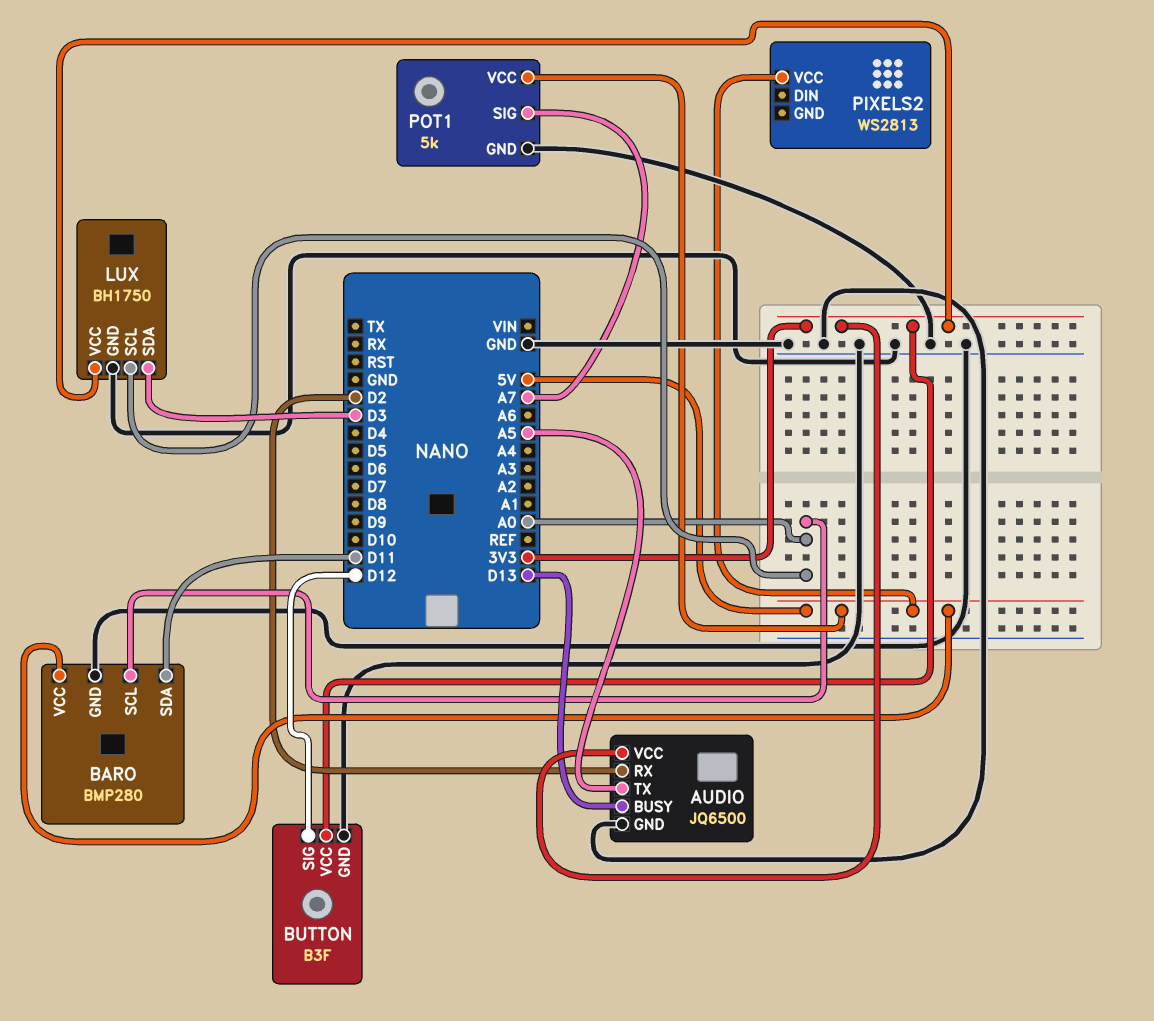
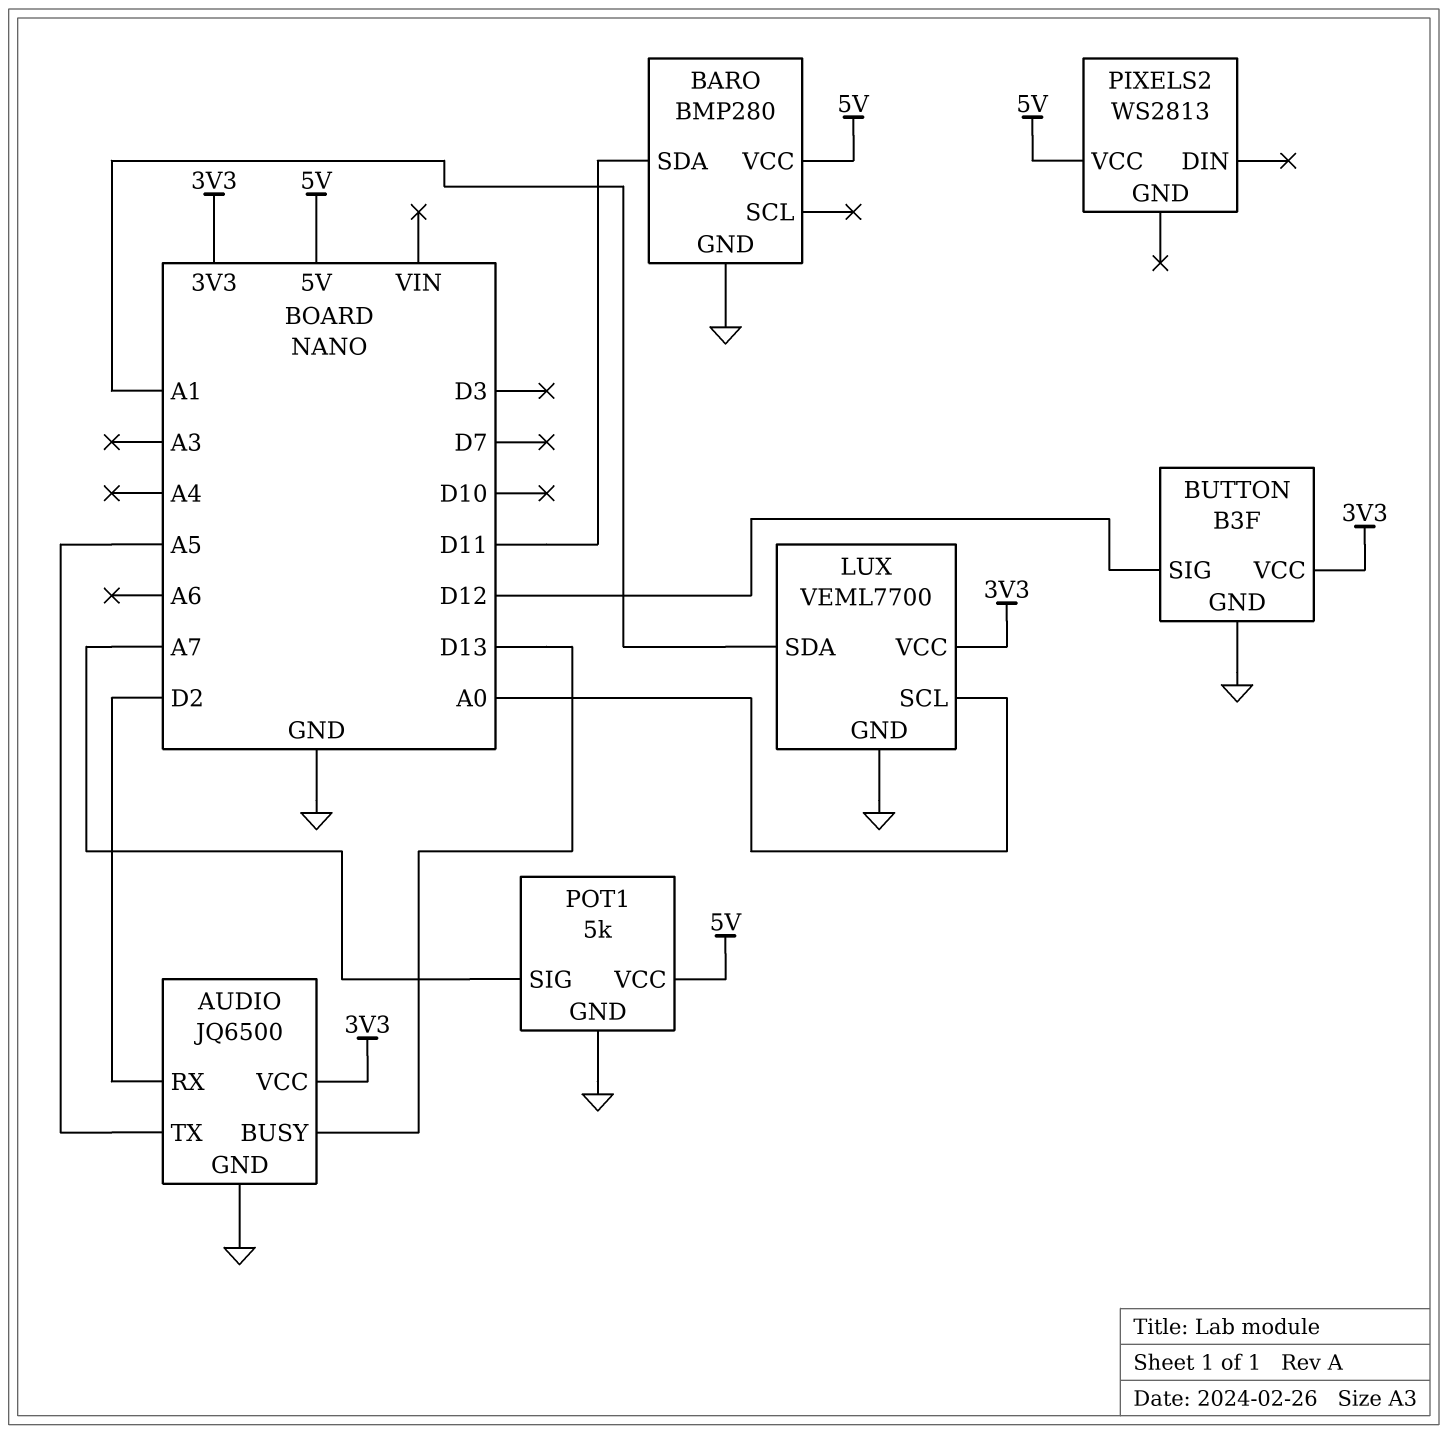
BARO pin SCL: A0 -> none
LUX: BH1750 -> VEML7700
LUX pin SDA: D3 -> A1

